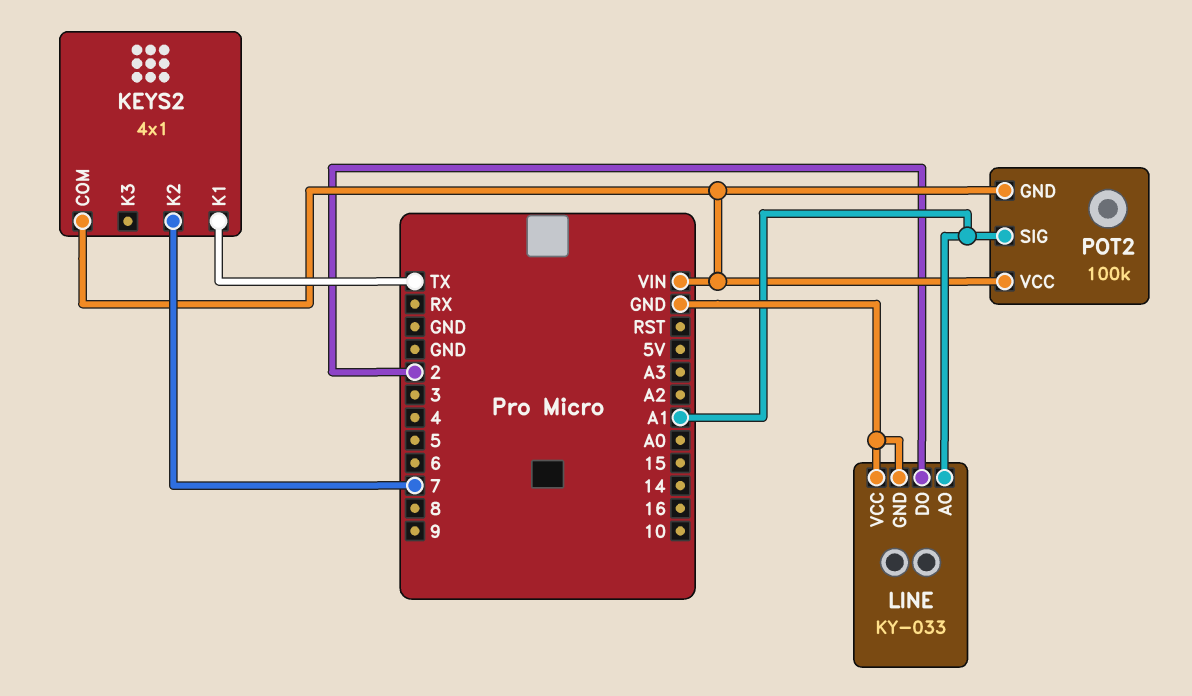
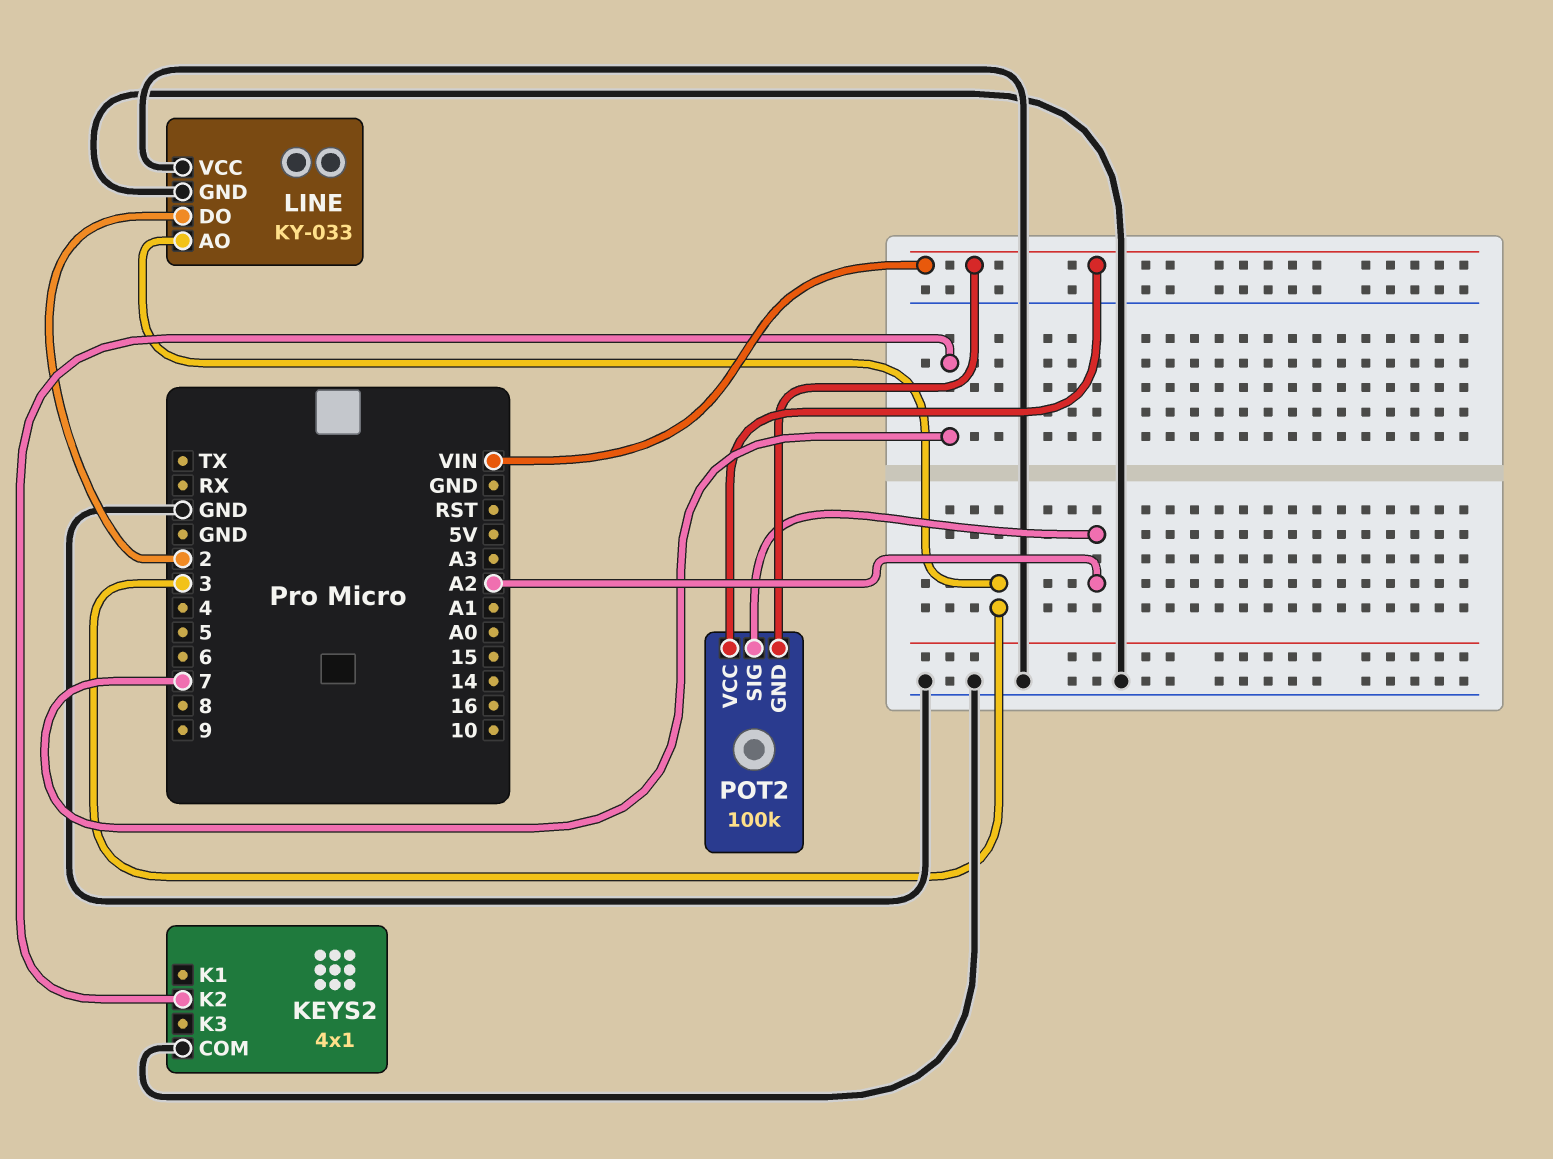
KEYS2 pin COM: VIN -> GND
KEYS2 pin K1: TX -> none
LINE pin AO: A1 -> 3
POT2 pin SIG: A1 -> A2

